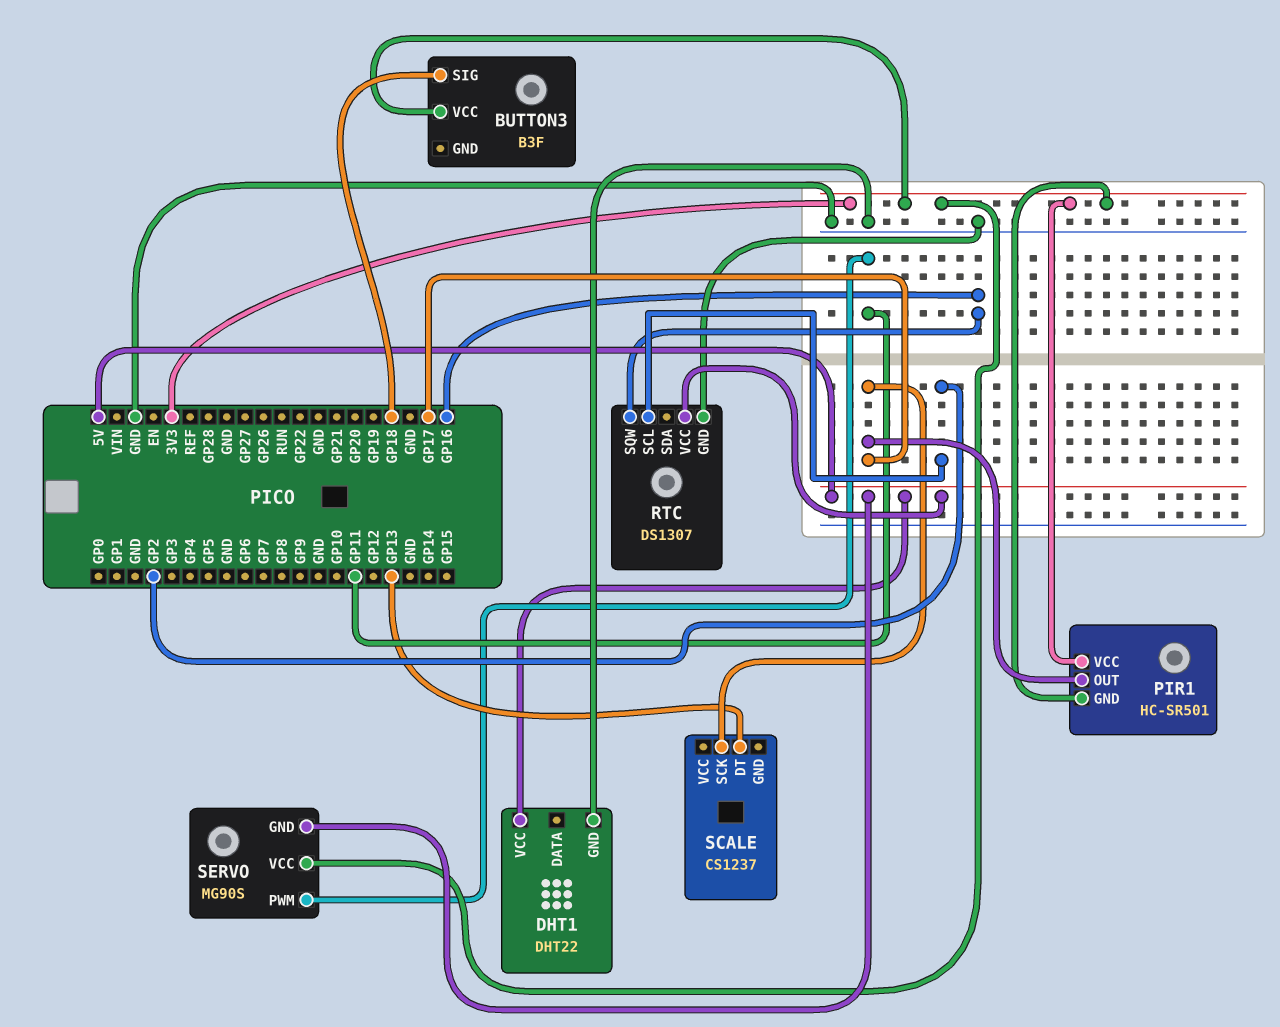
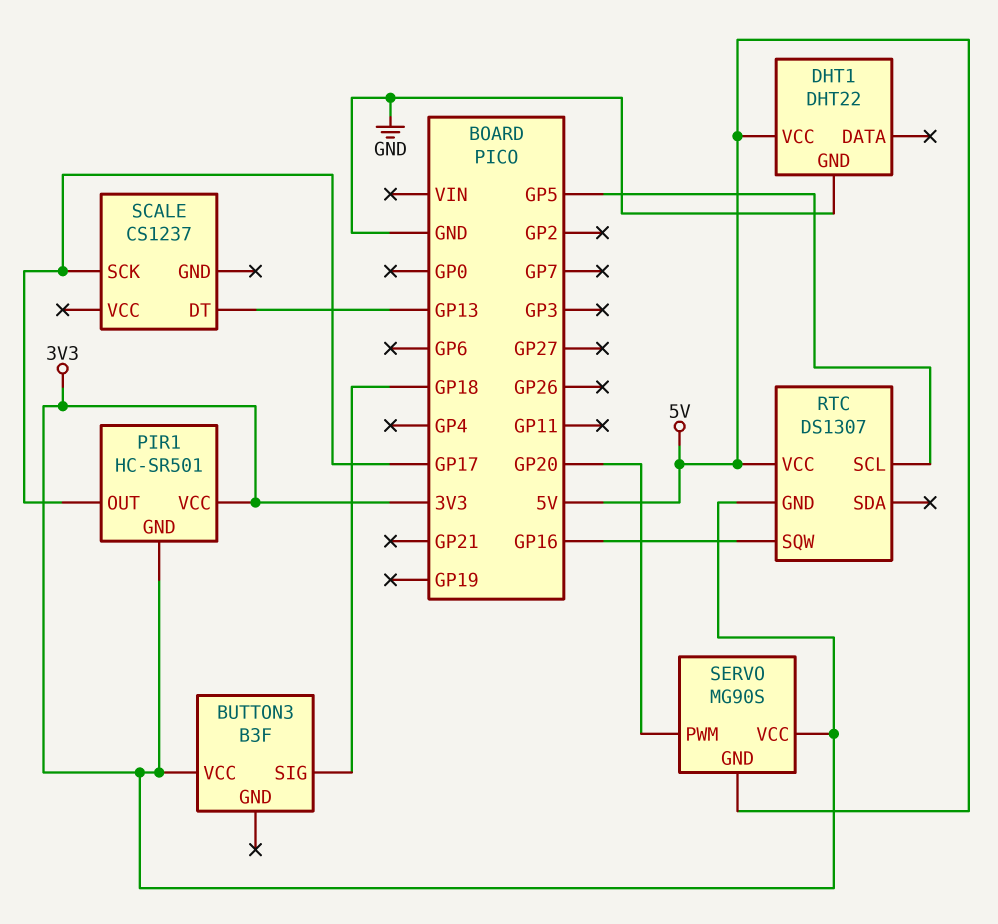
RTC pin GND: GND -> 3V3
RTC pin SCL: GP2 -> GP5
SERVO pin PWM: GP11 -> GP20

